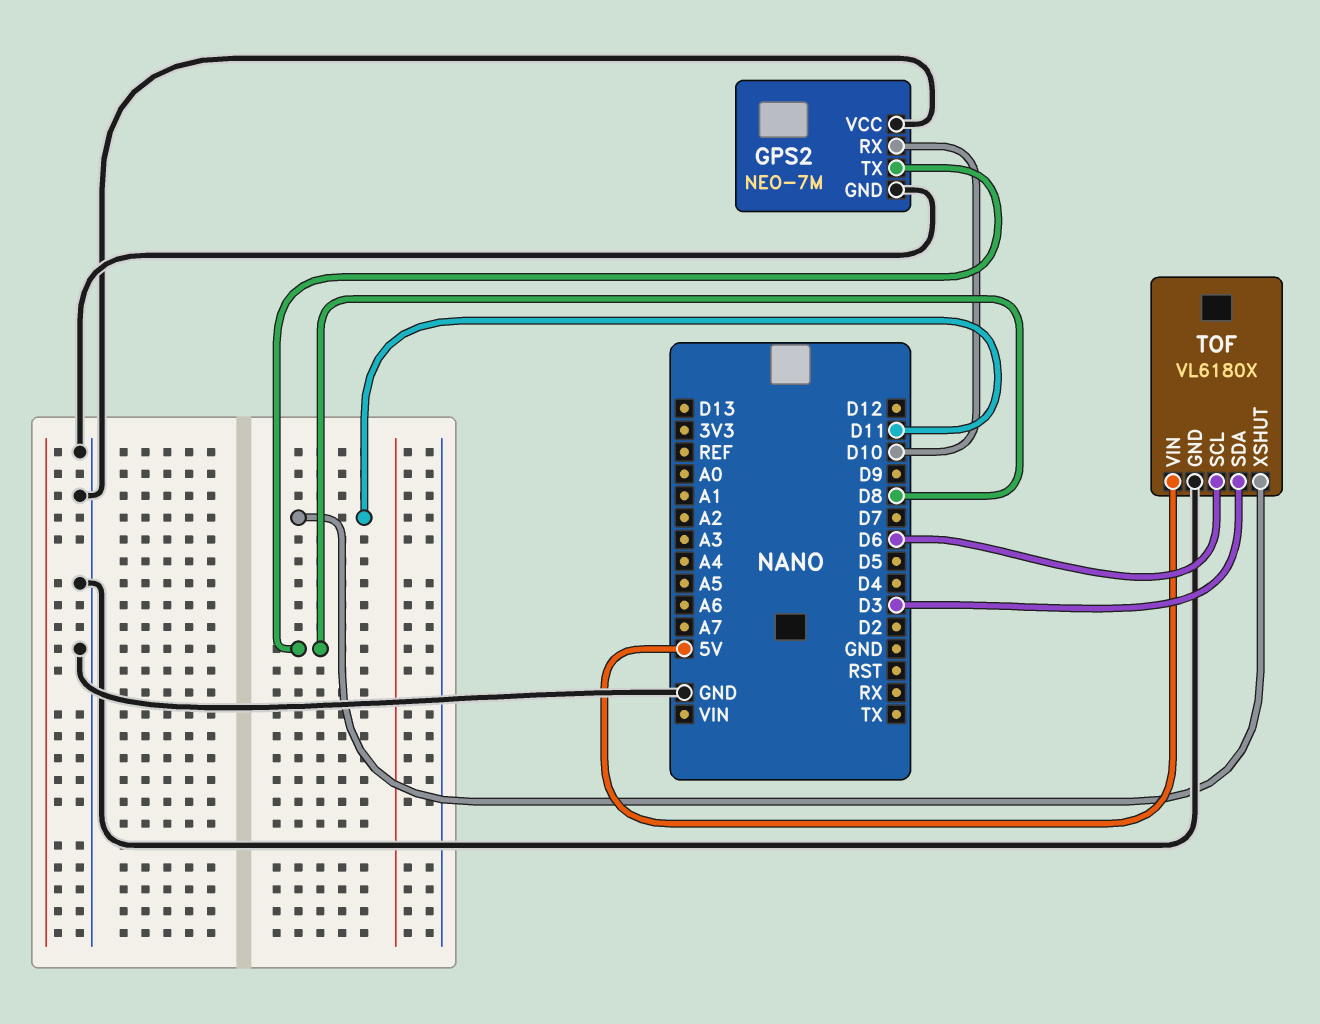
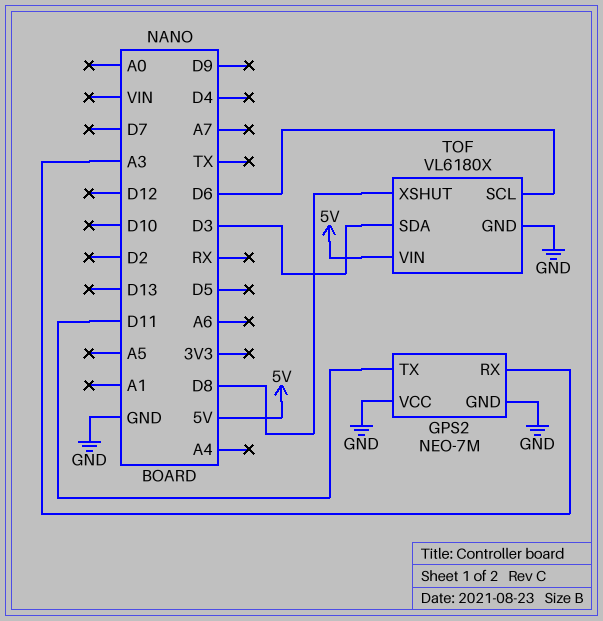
GPS2 pin RX: D10 -> A3
GPS2 pin TX: D8 -> D11
TOF pin XSHUT: D11 -> D8

